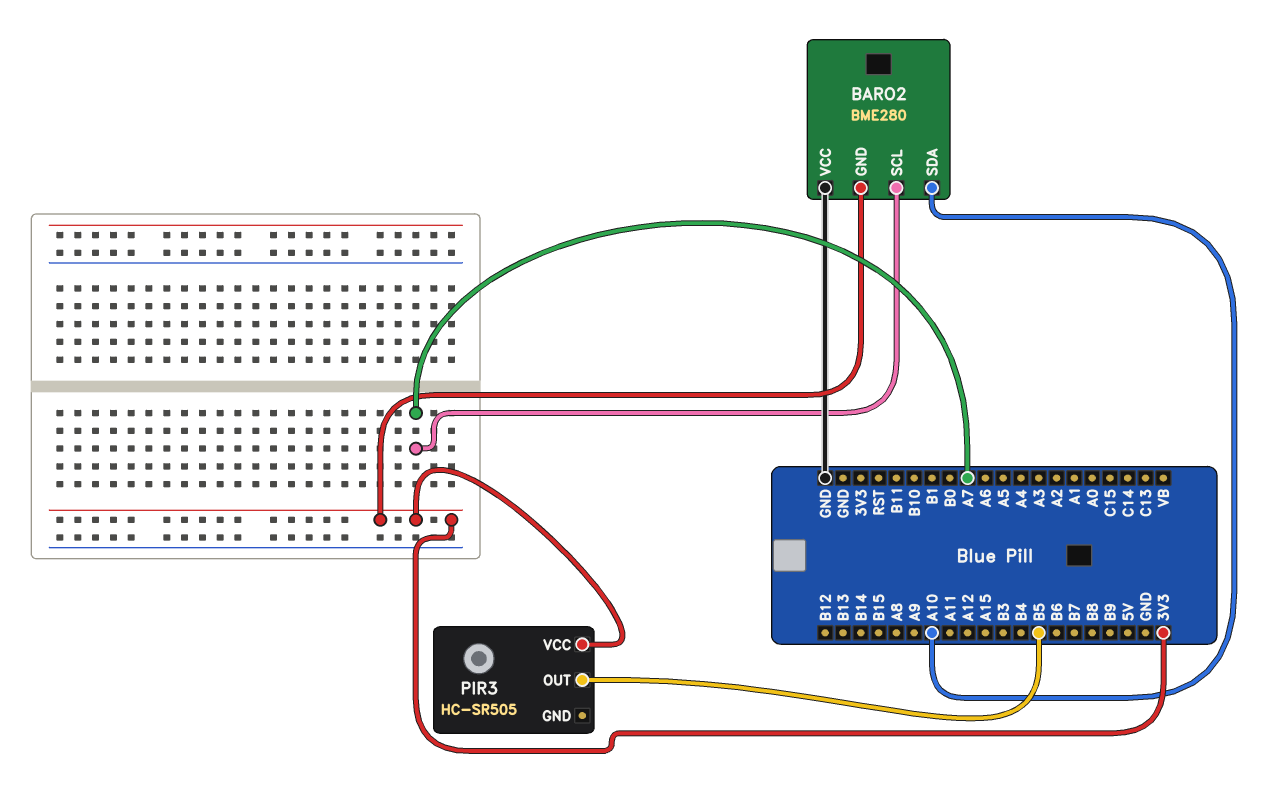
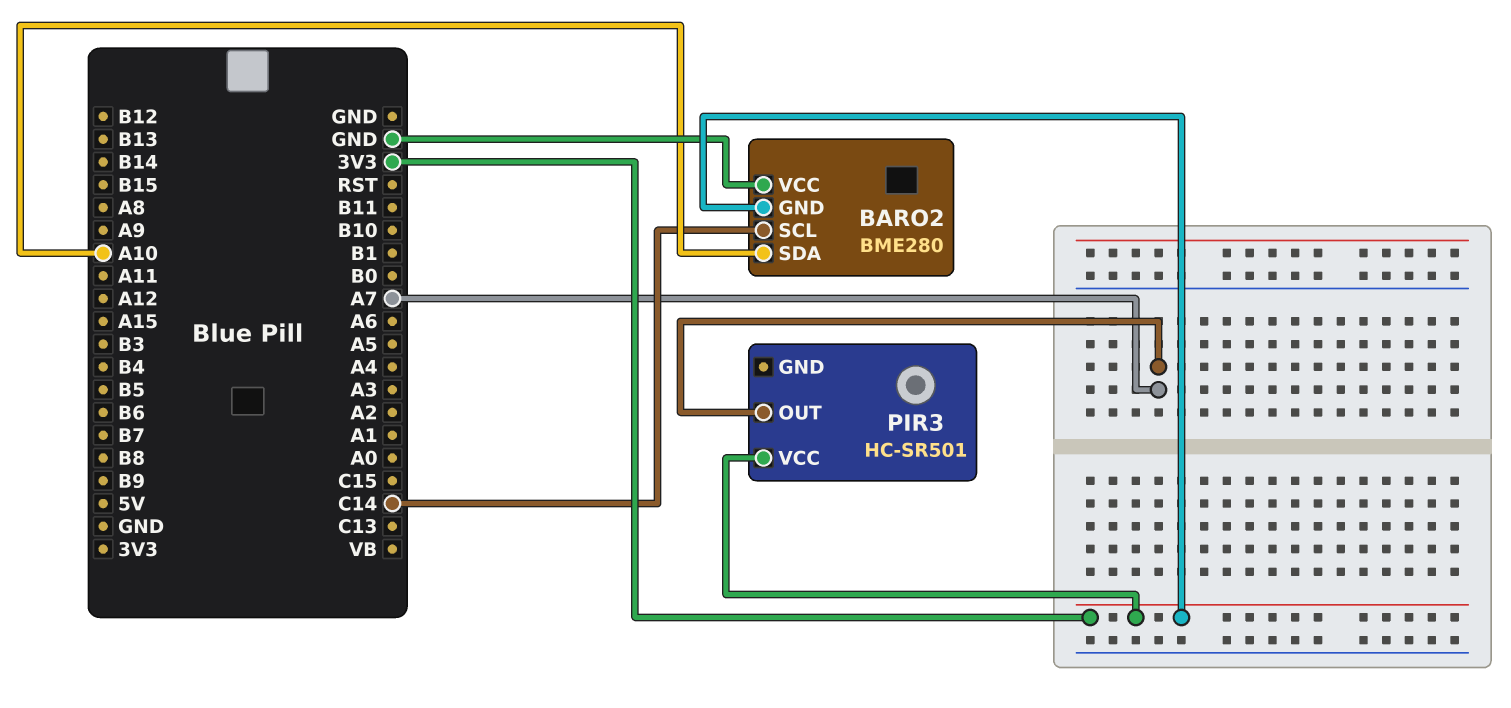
BARO2 pin SCL: A7 -> C14
PIR3: HC-SR505 -> HC-SR501
PIR3 pin OUT: B5 -> A7

